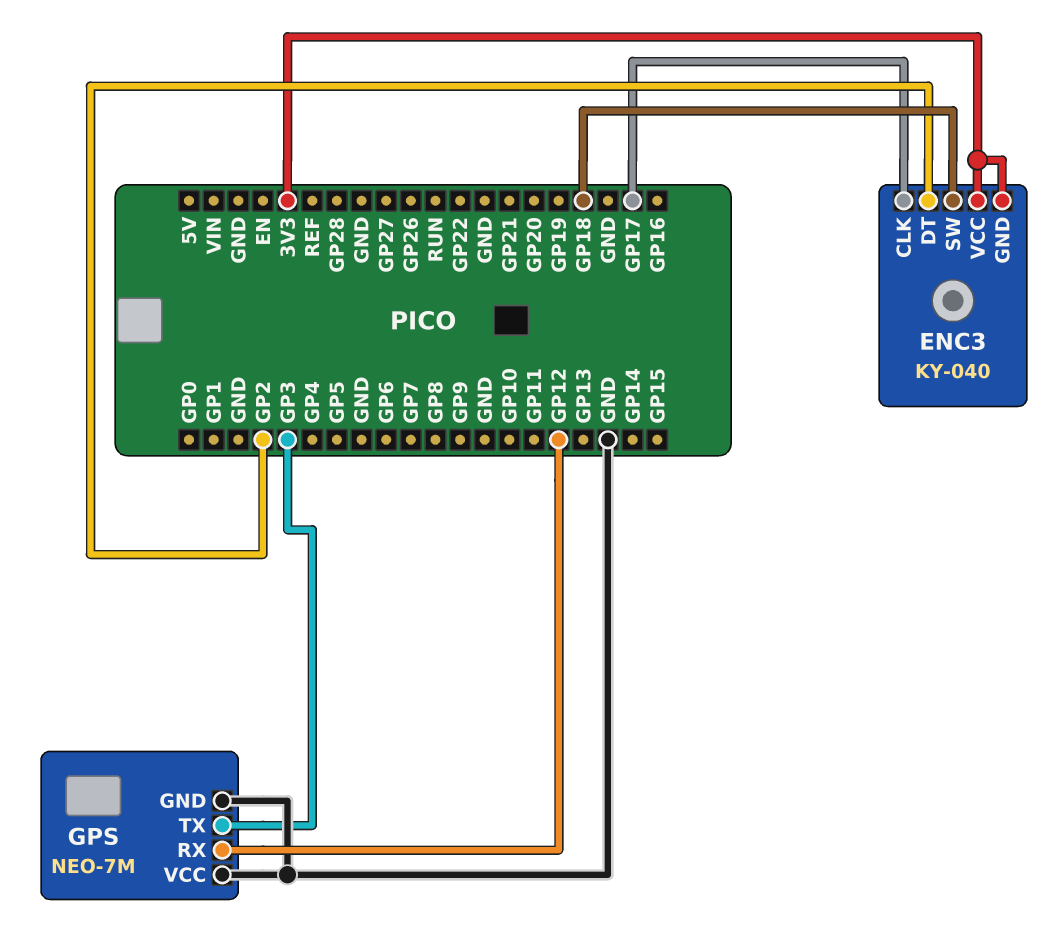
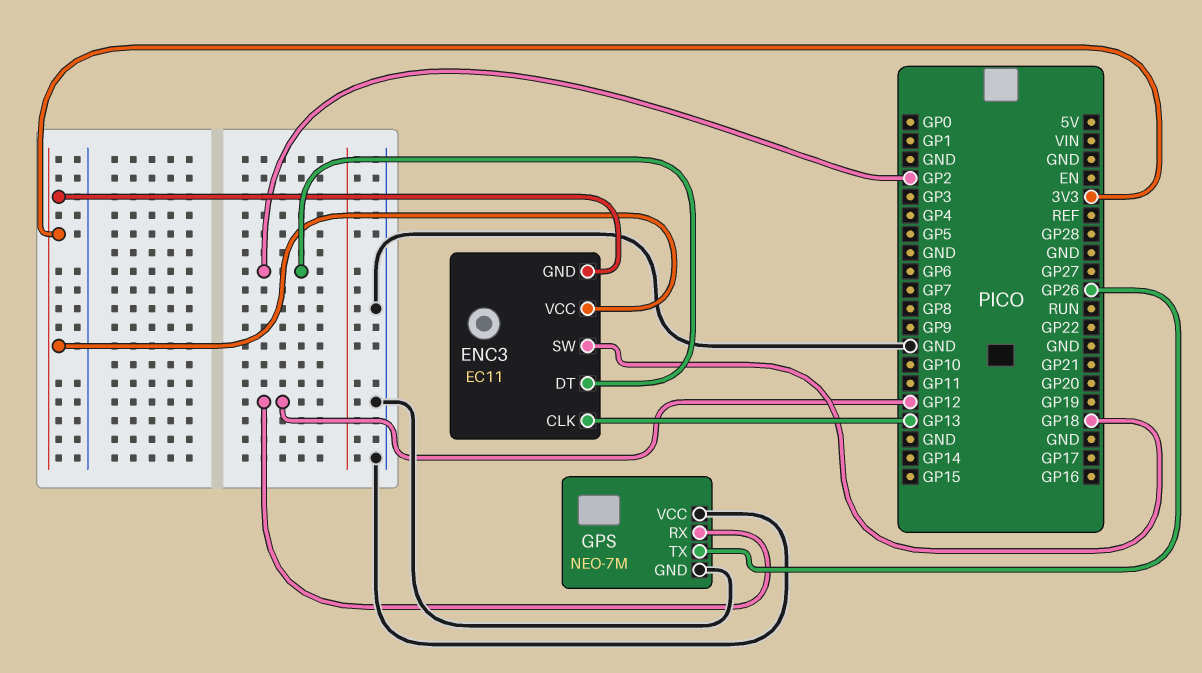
ENC3: KY-040 -> EC11
ENC3 pin CLK: GP17 -> GP13
GPS pin TX: GP3 -> GP26

